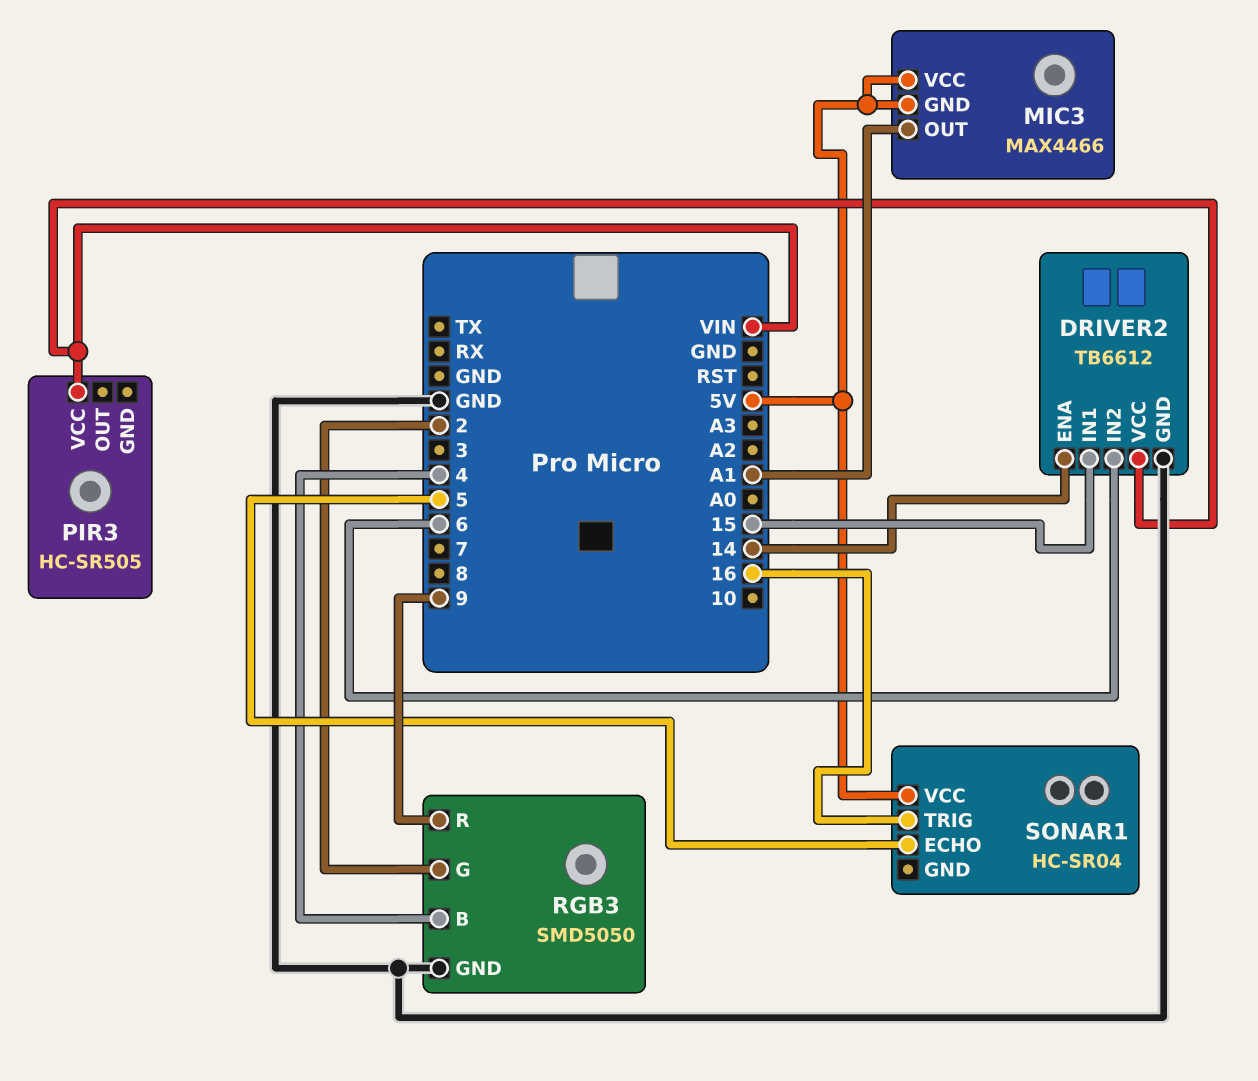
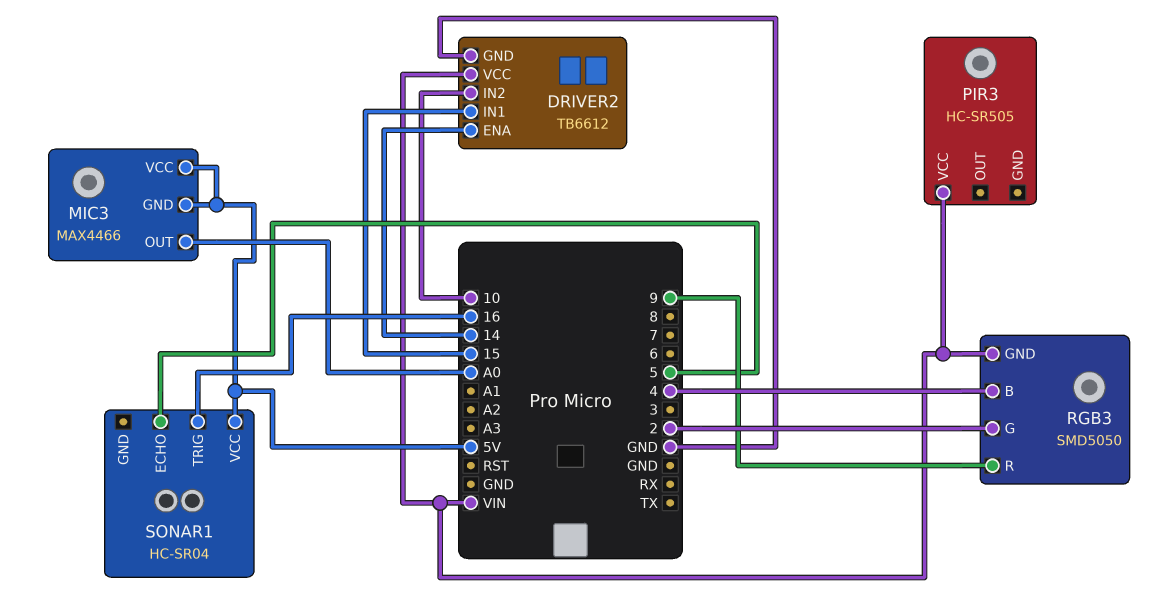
DRIVER2 pin IN2: 6 -> 10
MIC3 pin OUT: A1 -> A0
RGB3 pin GND: GND -> VIN

